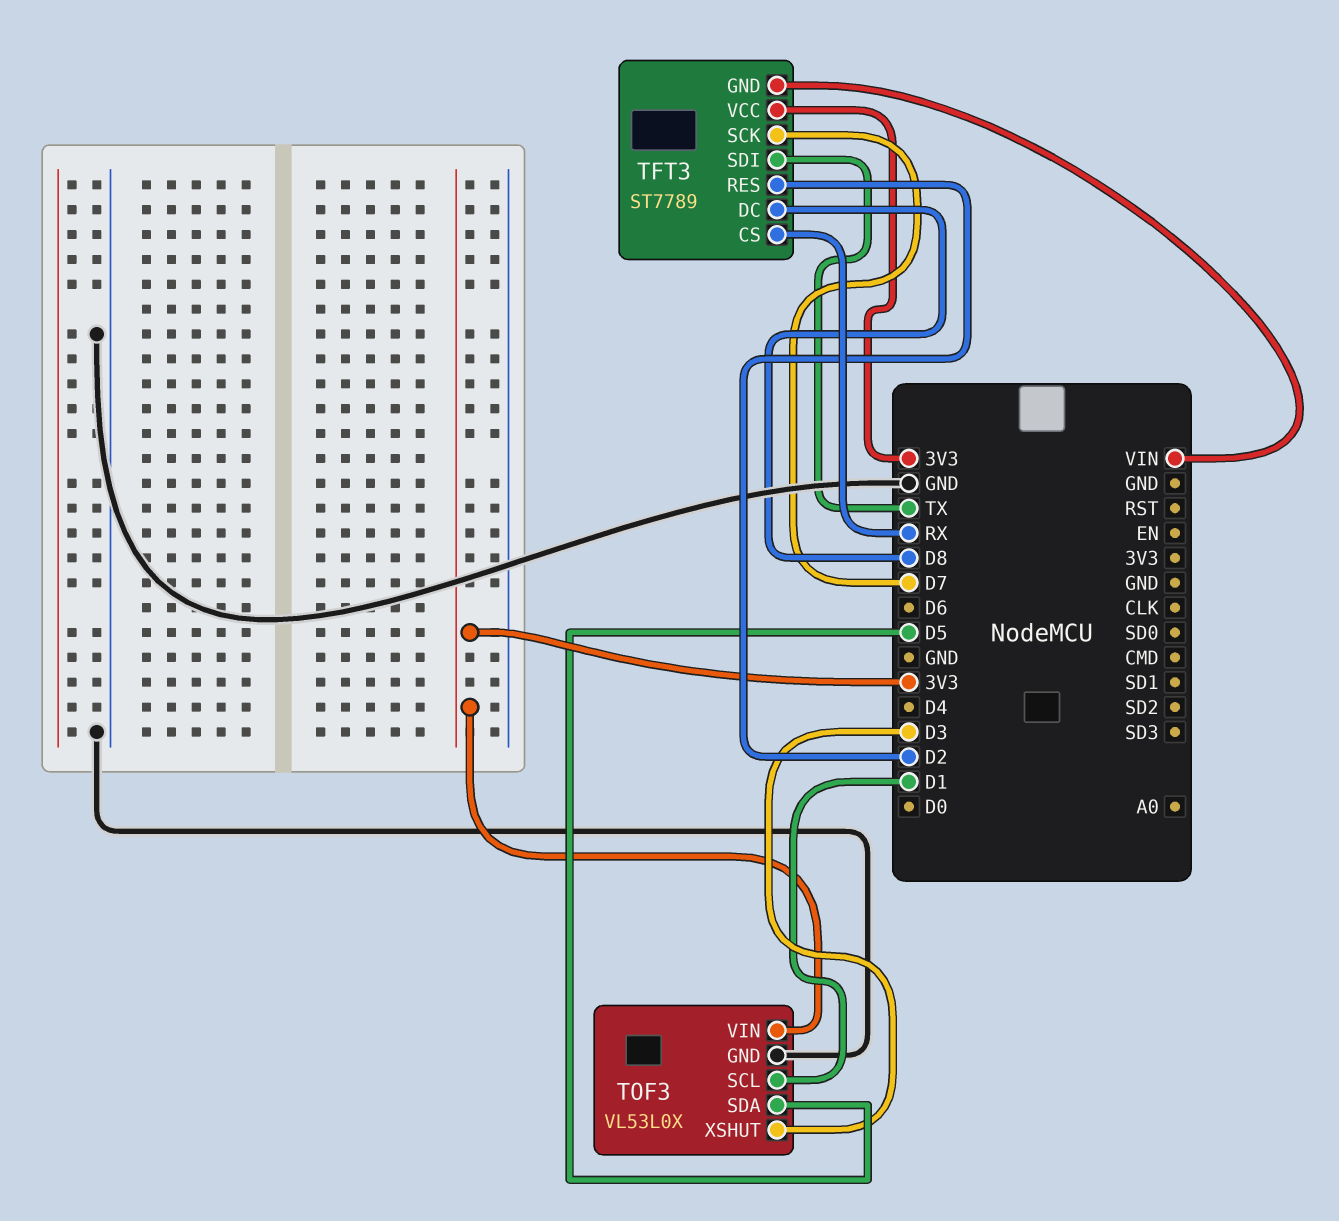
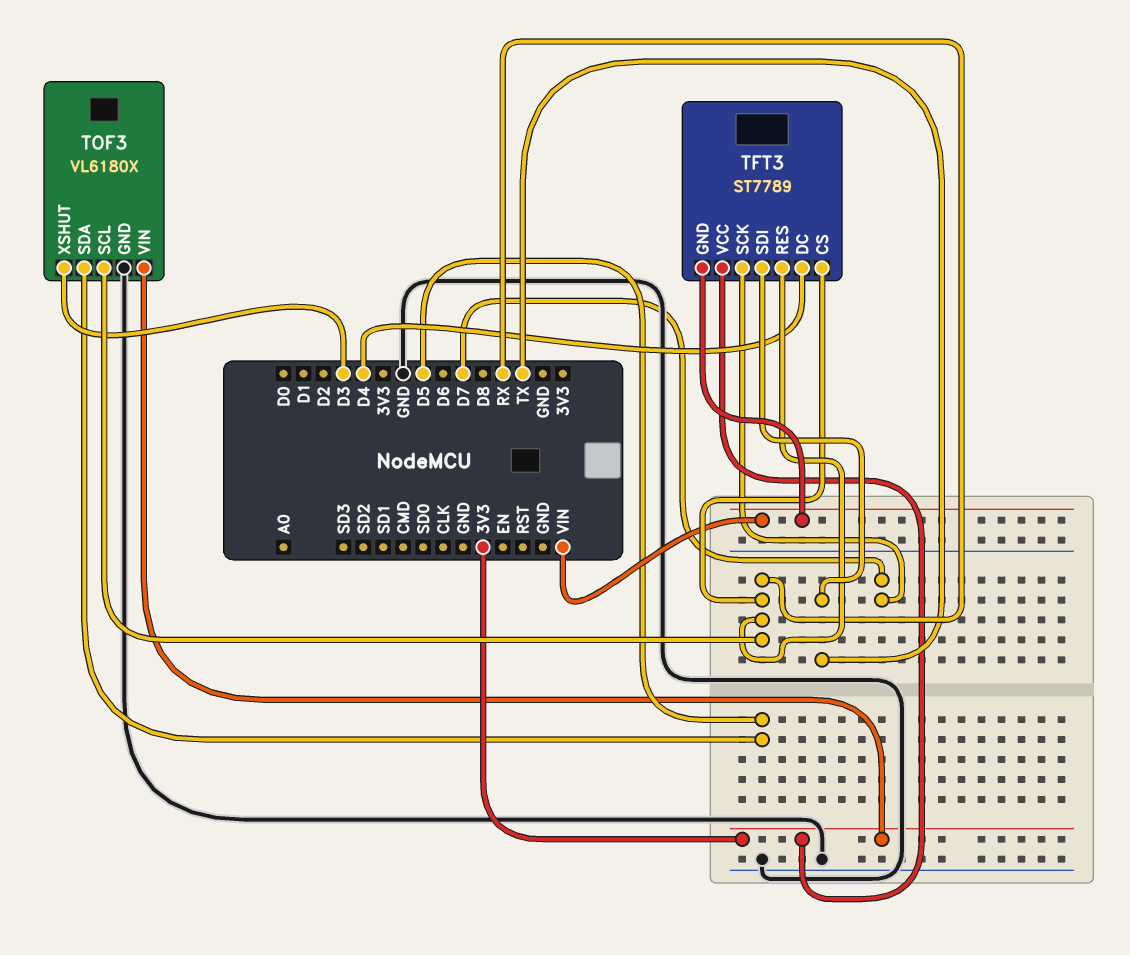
TFT3 pin DC: D8 -> D4
TFT3 pin RES: D2 -> RX
TOF3: VL53L0X -> VL6180X
TOF3 pin SCL: D1 -> RX

